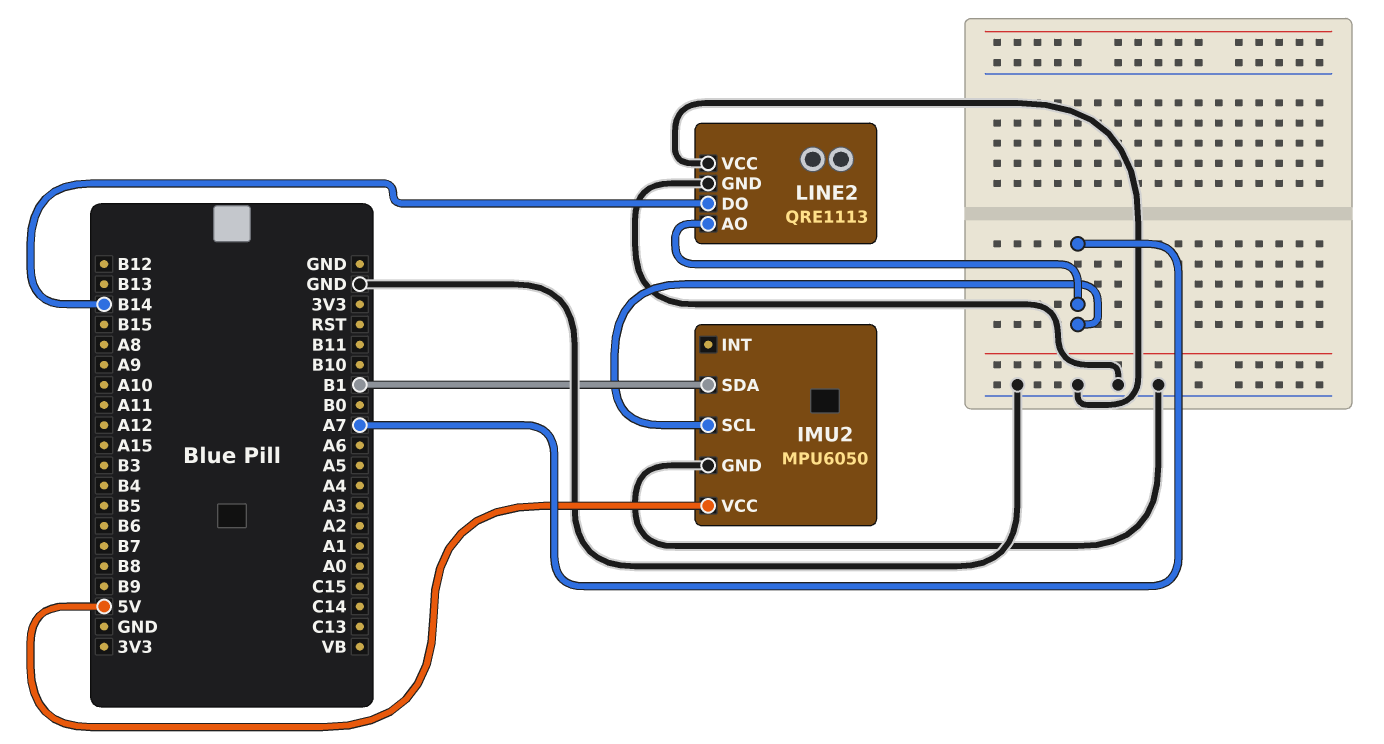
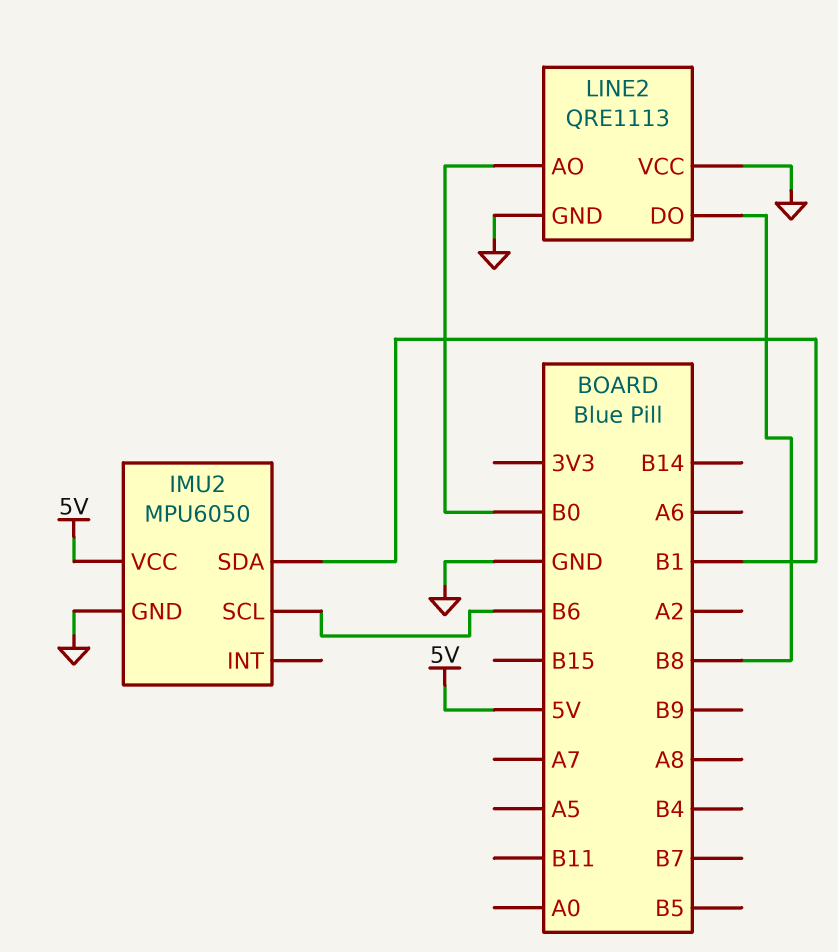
IMU2 pin SCL: A7 -> B6
LINE2 pin AO: A7 -> B0
LINE2 pin DO: B14 -> B8

